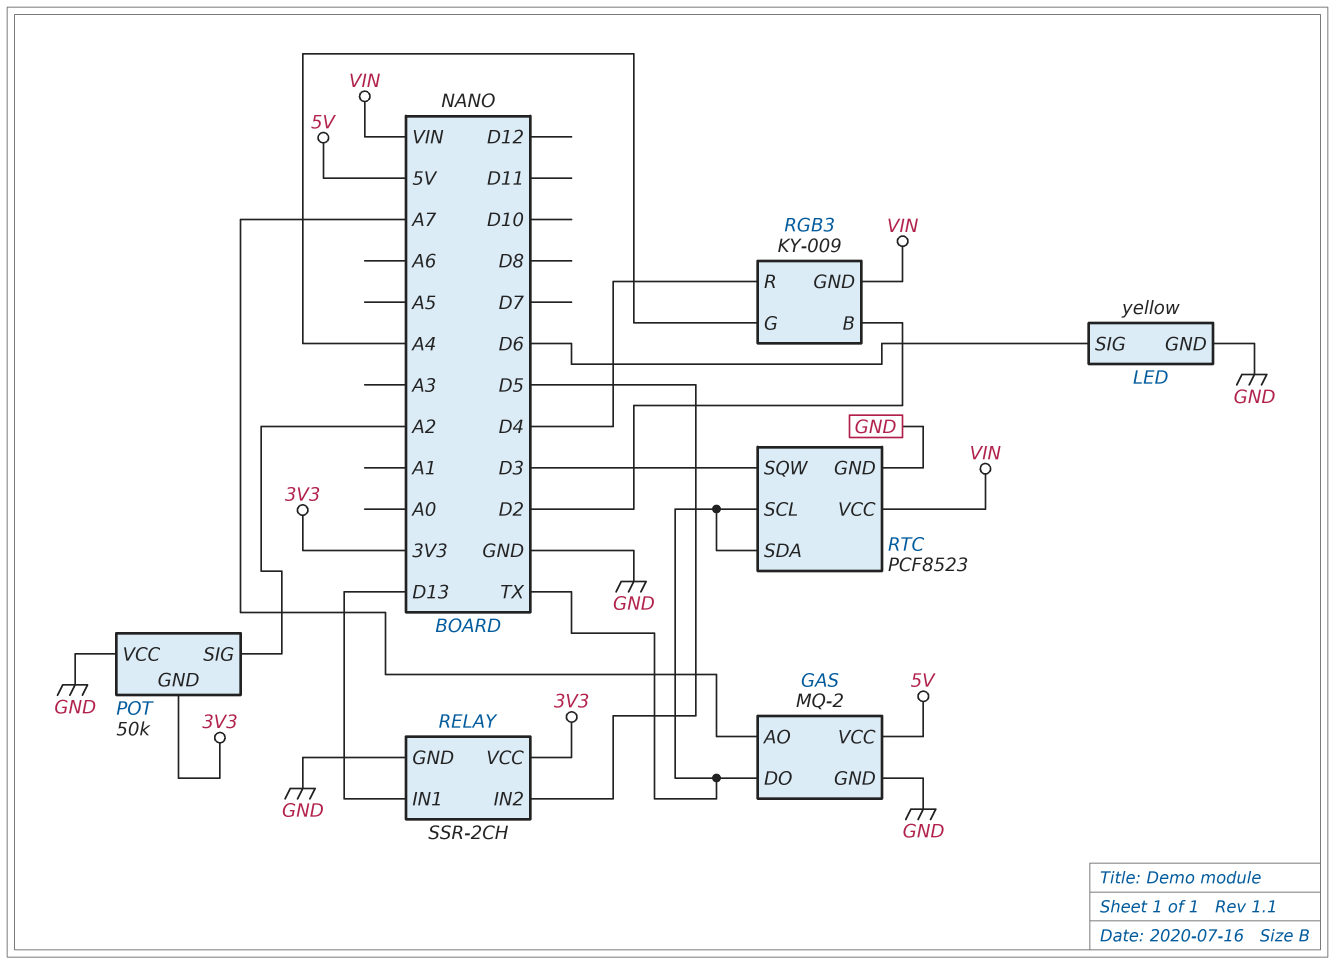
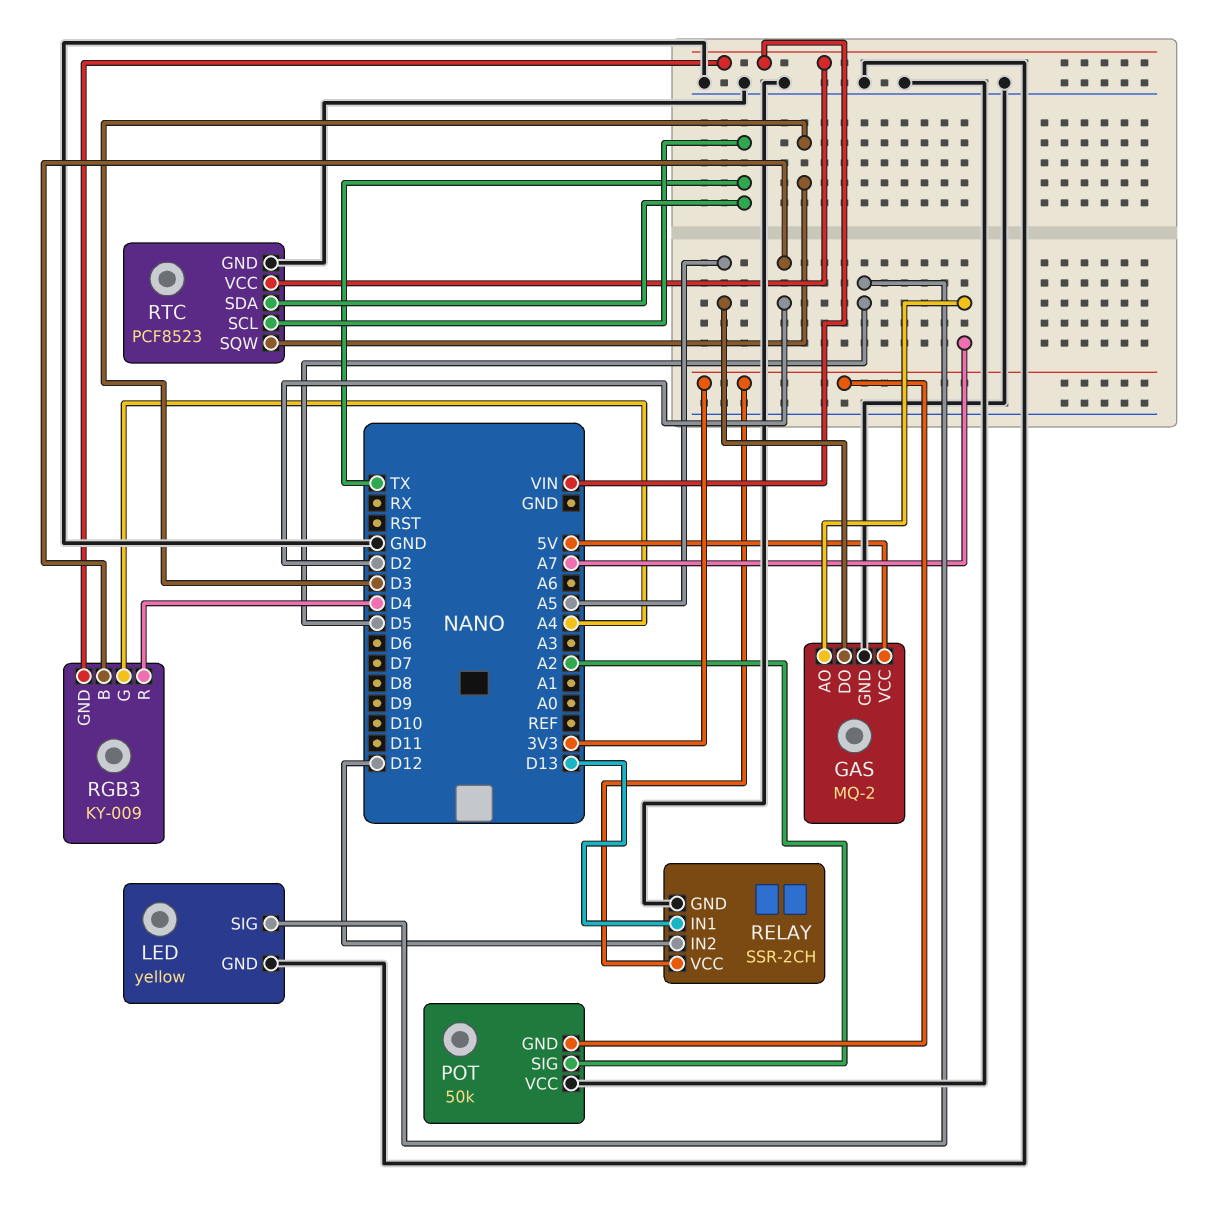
GAS pin DO: TX -> A5
LED pin SIG: D6 -> D5
RELAY pin IN2: D5 -> D12

